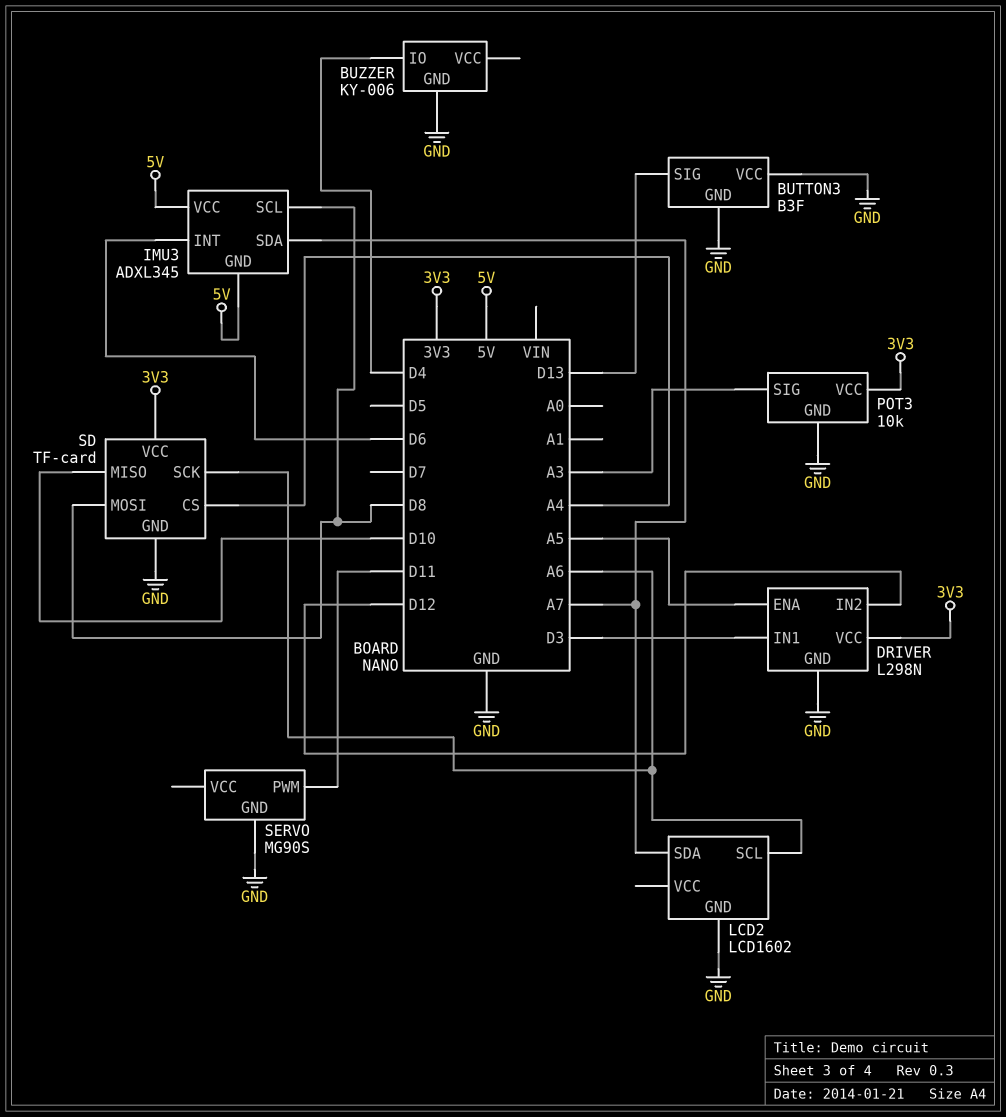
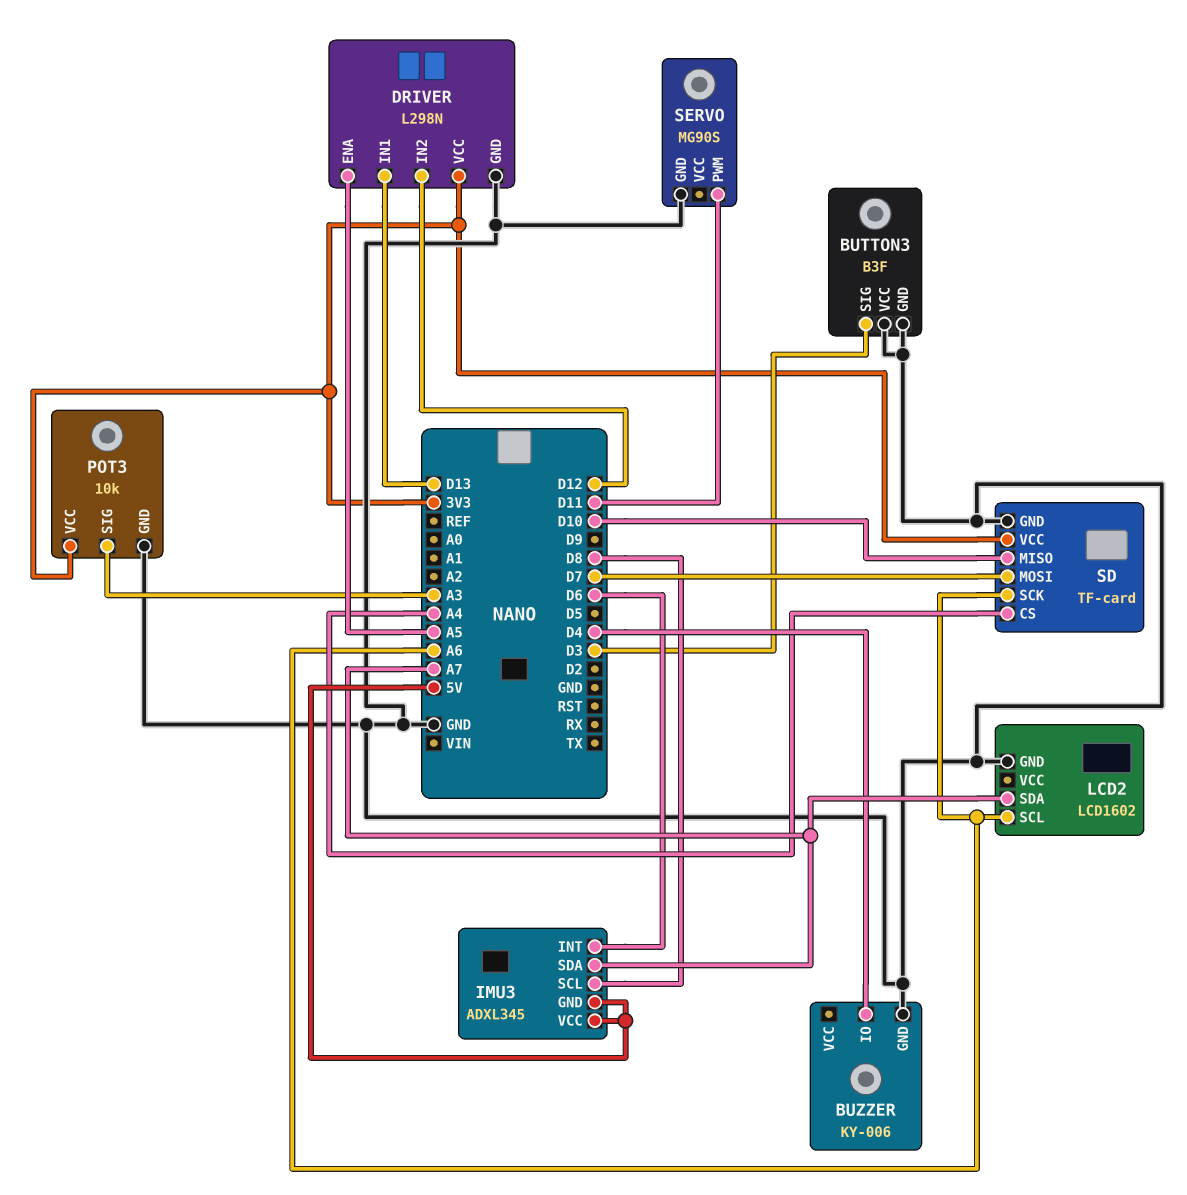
BUTTON3 pin SIG: D13 -> D3
DRIVER pin IN1: D3 -> D13
SD pin MOSI: D8 -> D7

